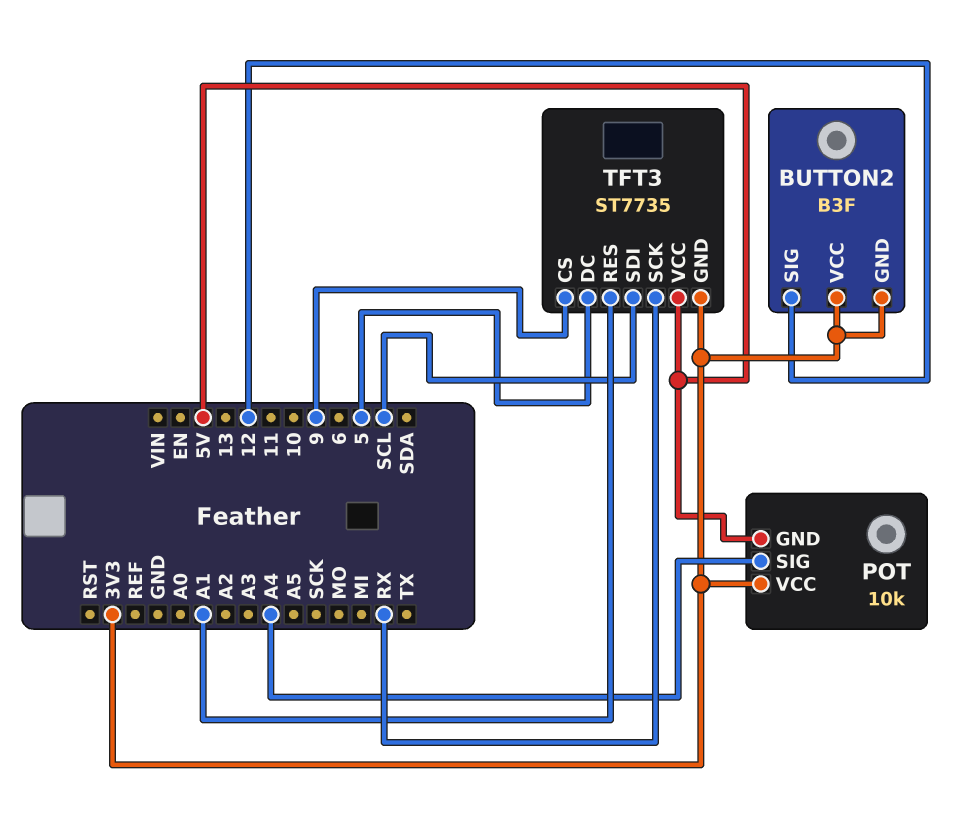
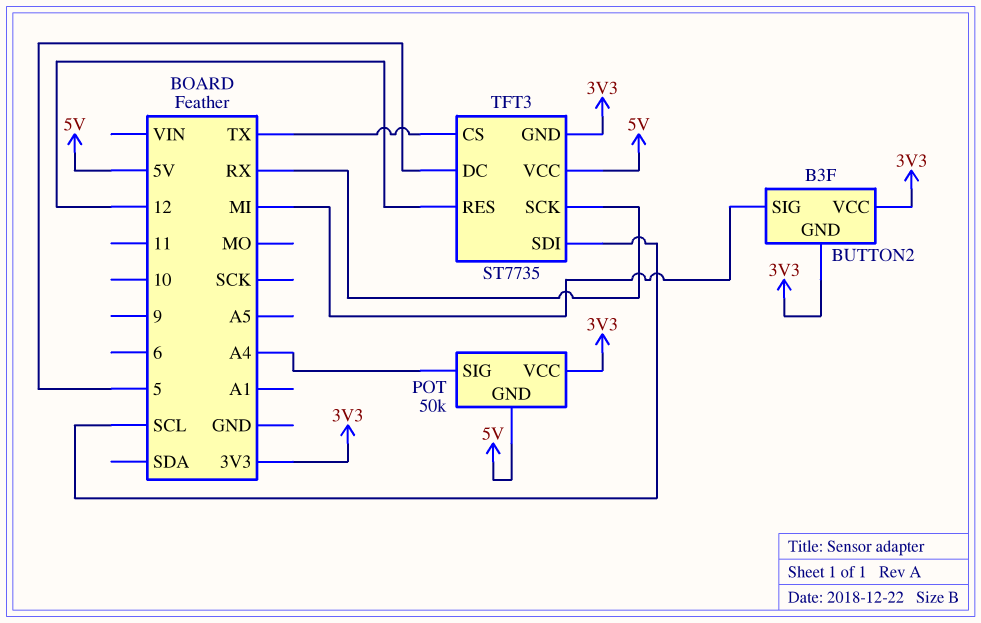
BUTTON2 pin SIG: 12 -> MI
POT: 10k -> 50k
TFT3 pin CS: 9 -> TX
TFT3 pin RES: A1 -> 12

